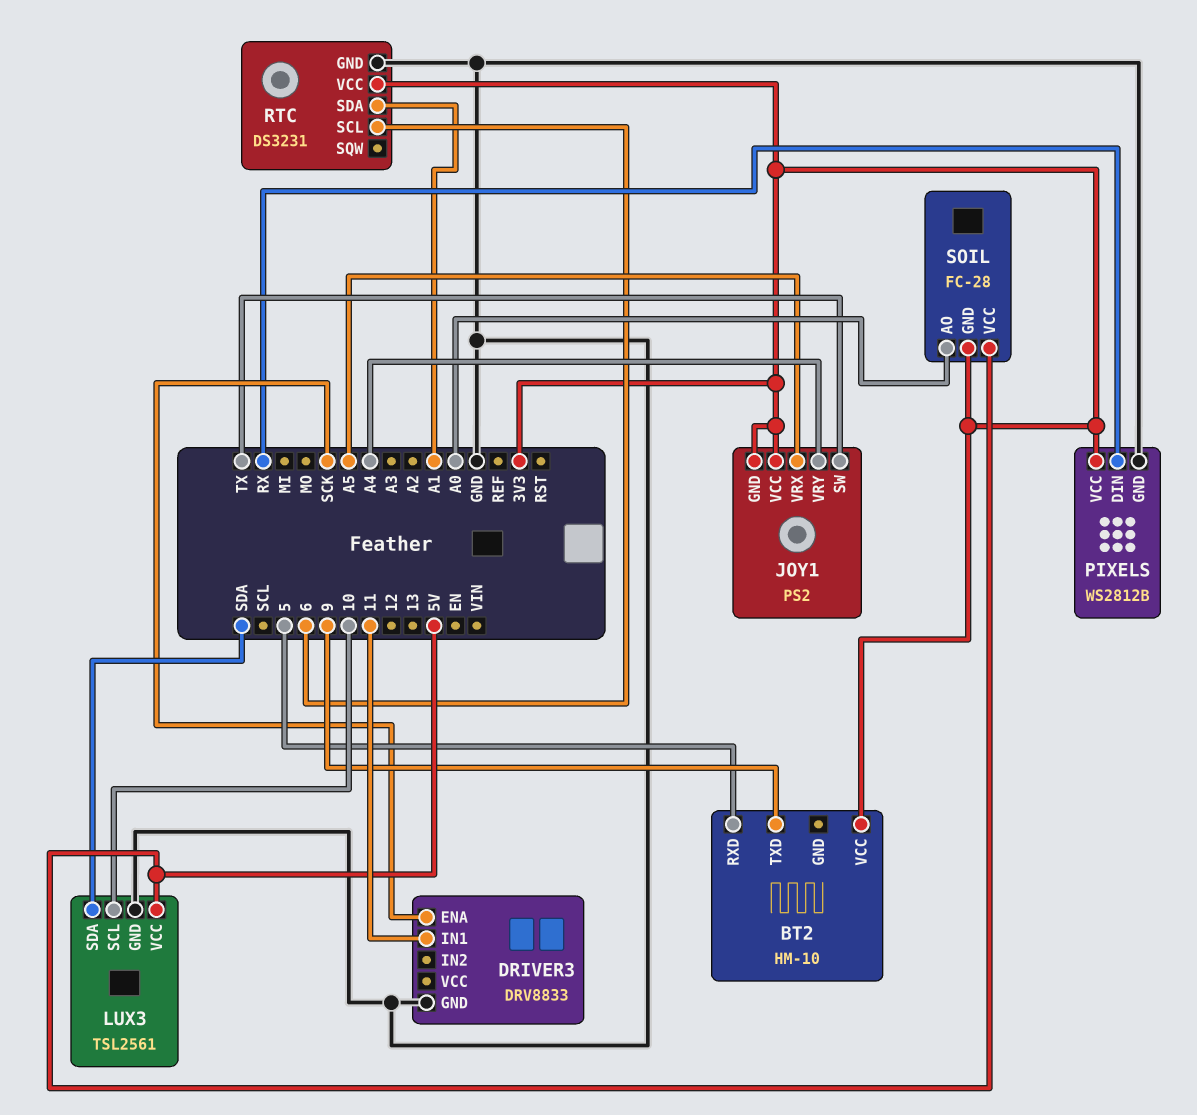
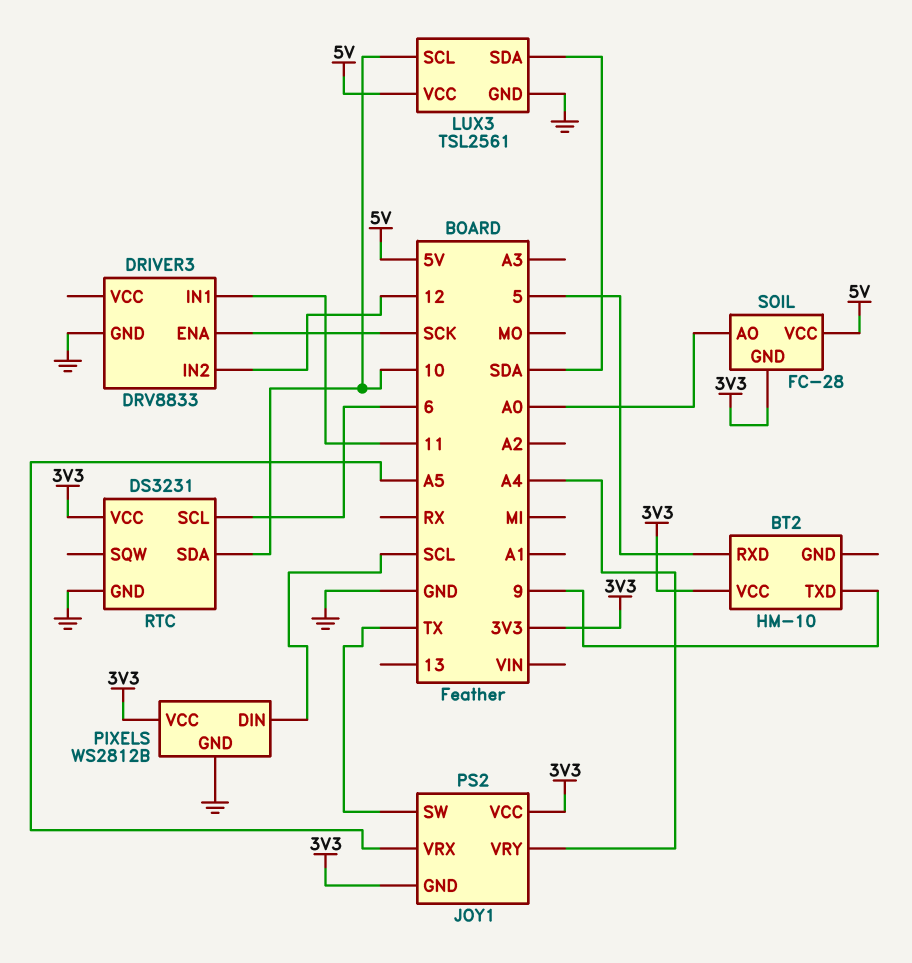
DRIVER3 pin IN2: none -> 12
PIXELS pin DIN: RX -> SCL
RTC pin SDA: A1 -> 10

